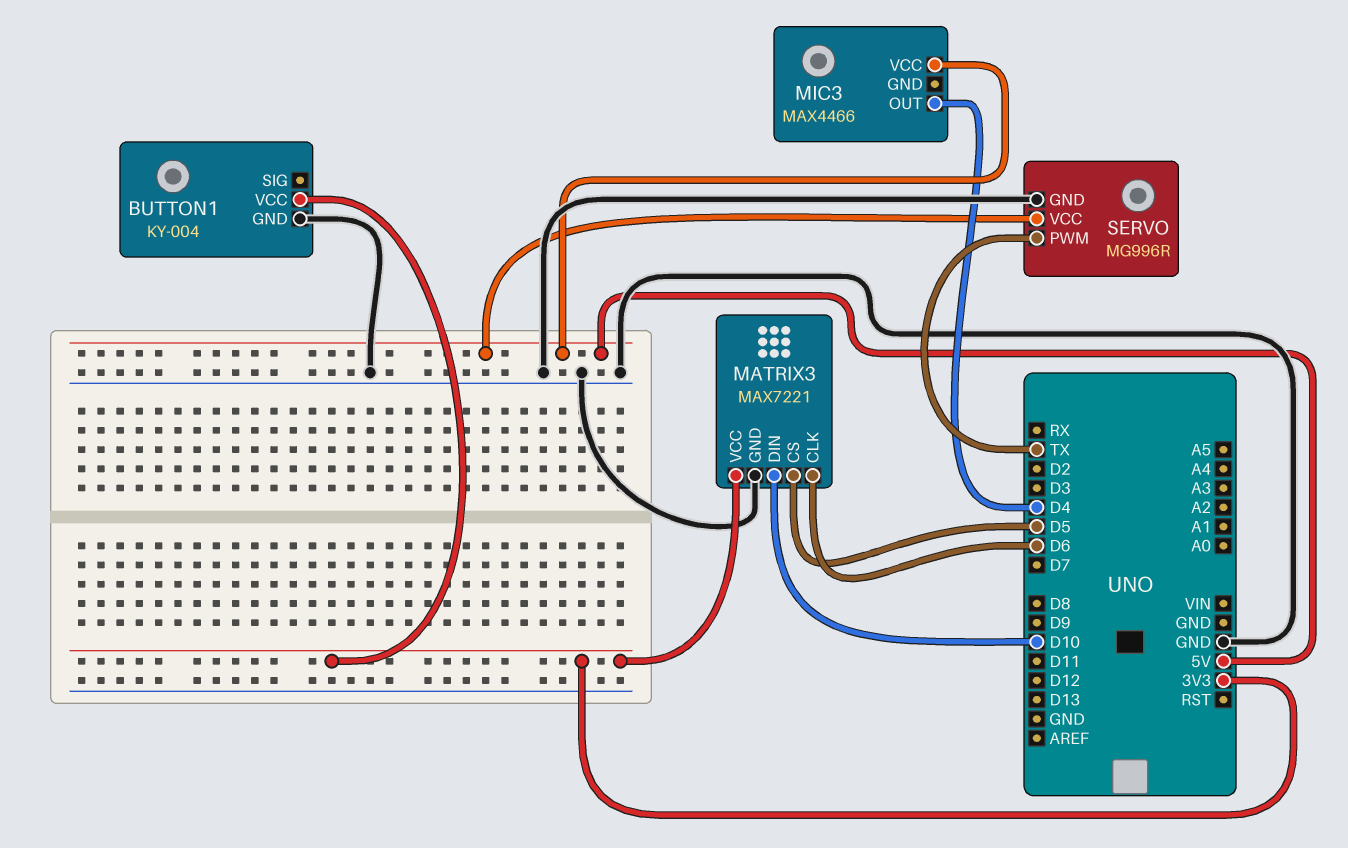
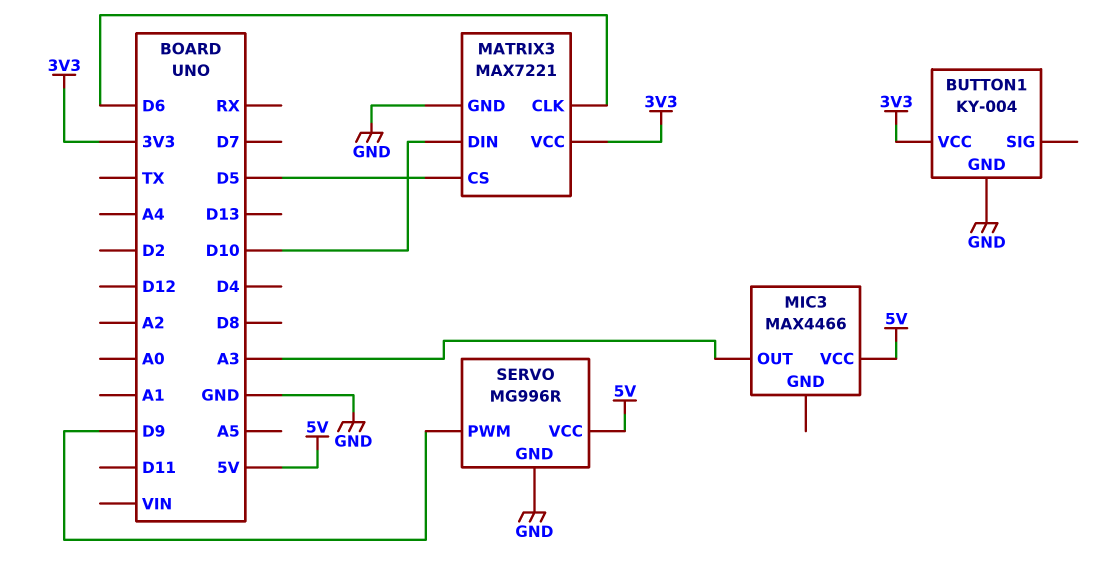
MIC3 pin OUT: D4 -> A3
SERVO pin PWM: TX -> D9

